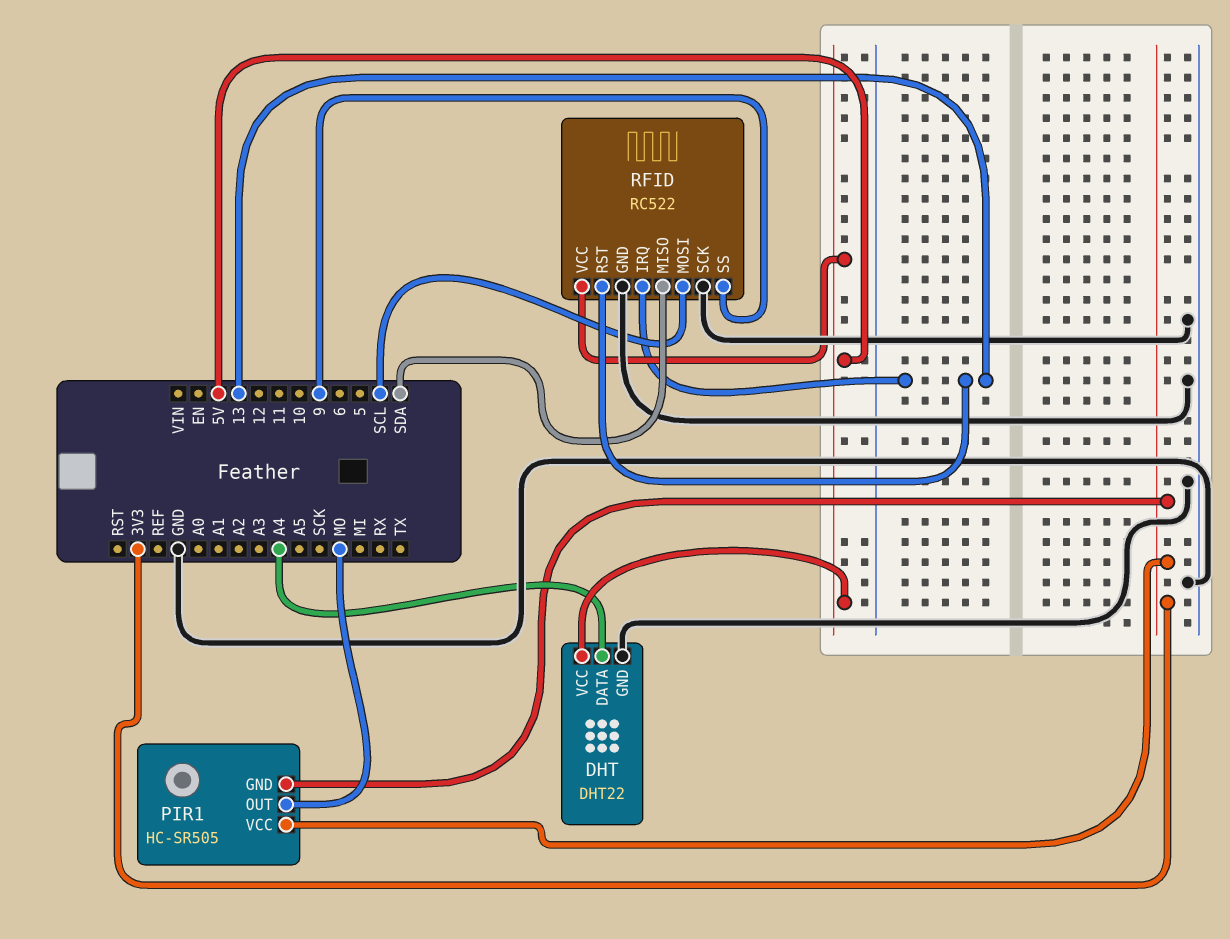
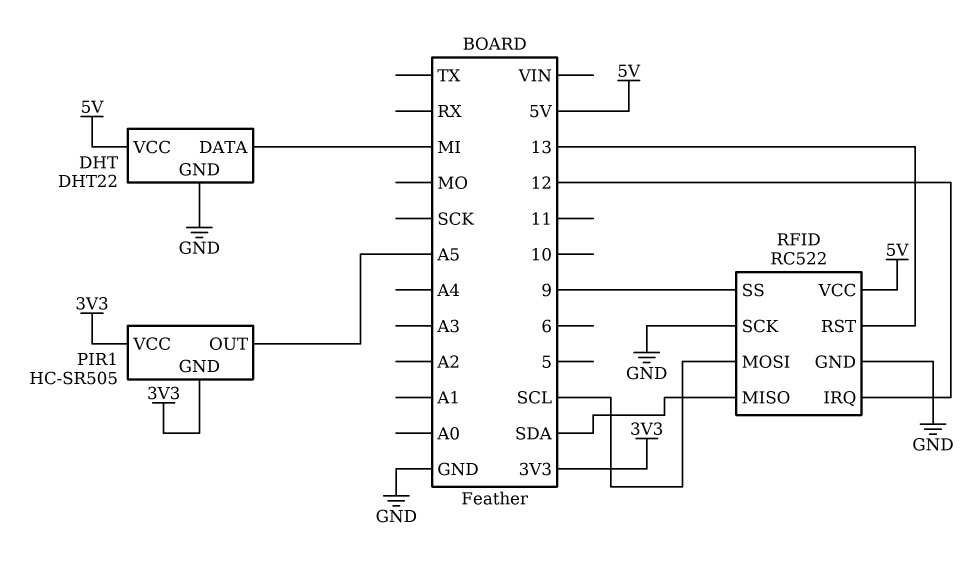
DHT pin DATA: A4 -> MI
PIR1 pin OUT: MO -> A5
RFID pin IRQ: 13 -> 12

